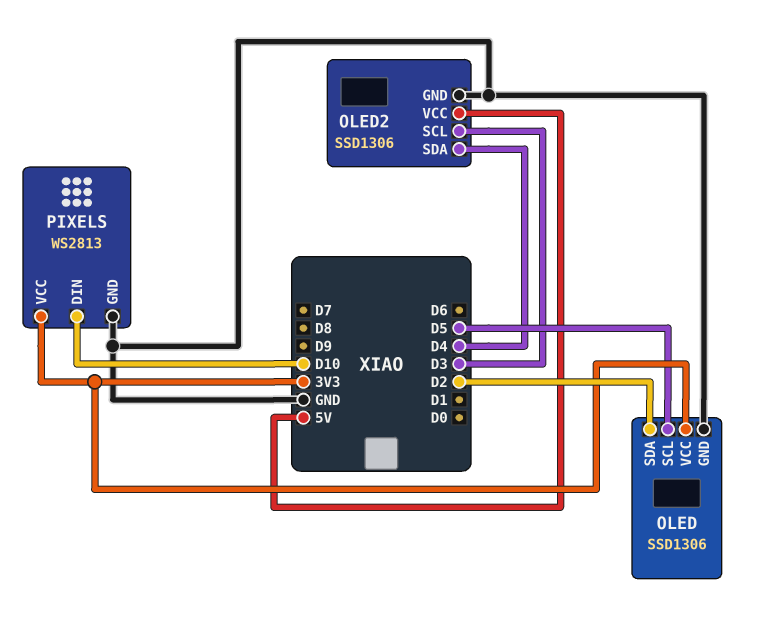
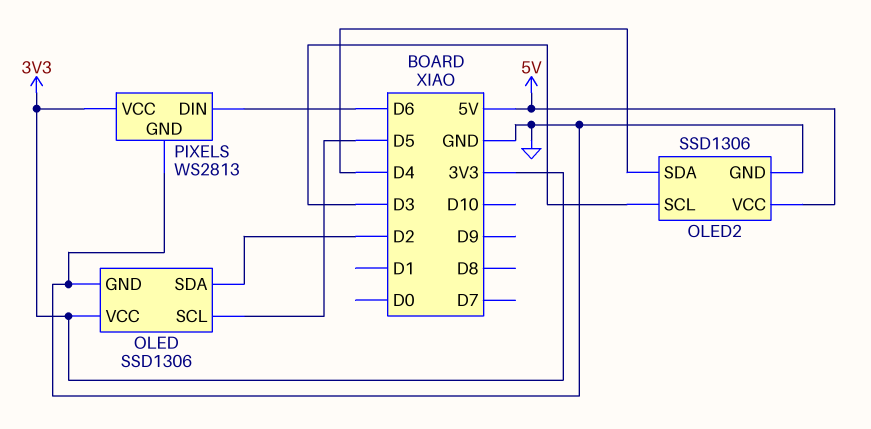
PIXELS pin DIN: D10 -> D6

